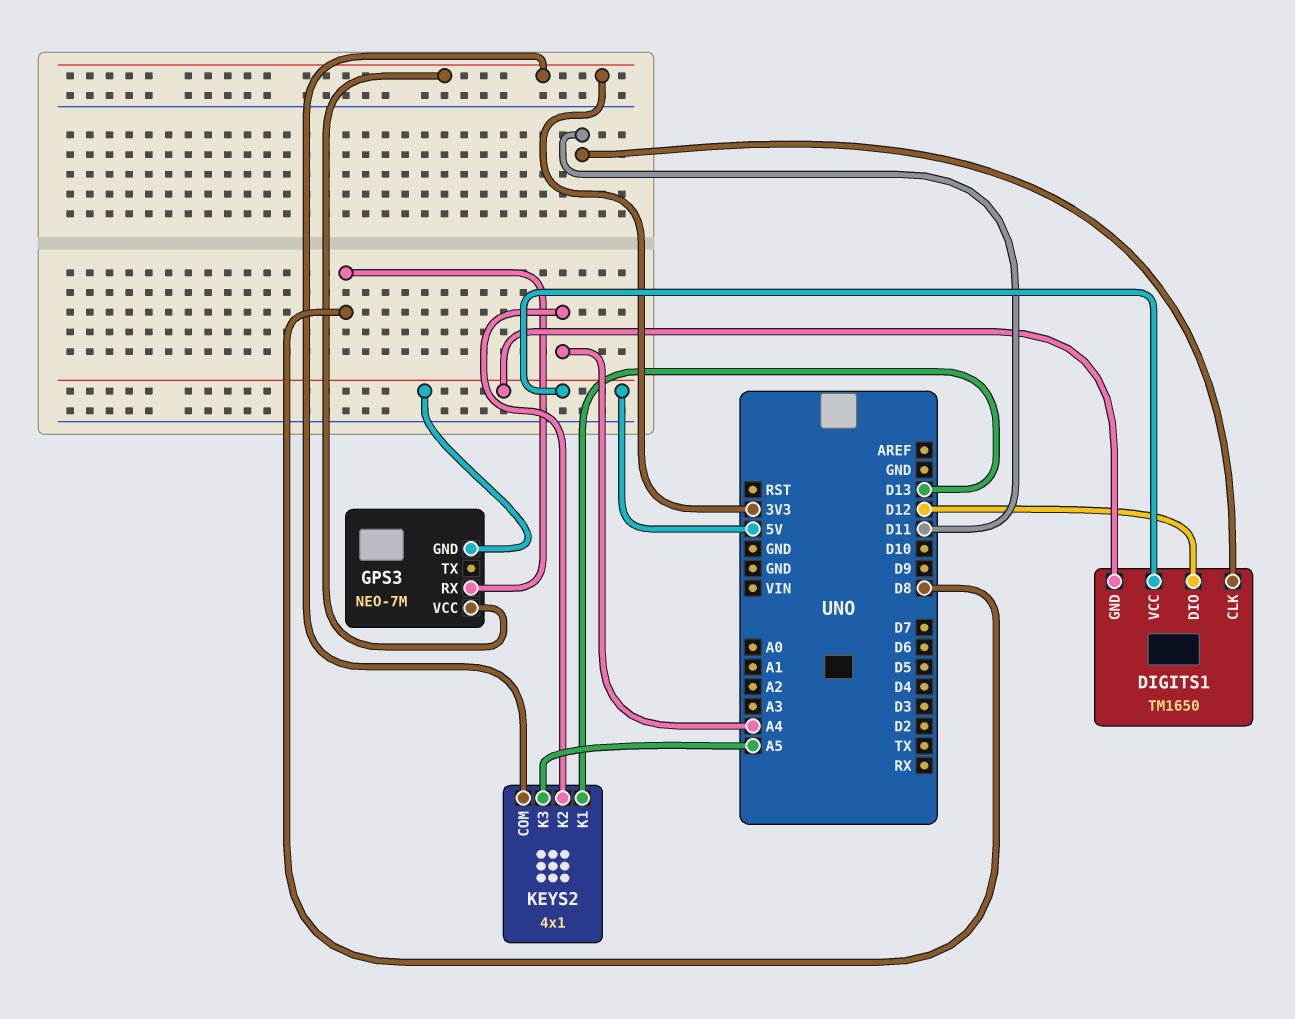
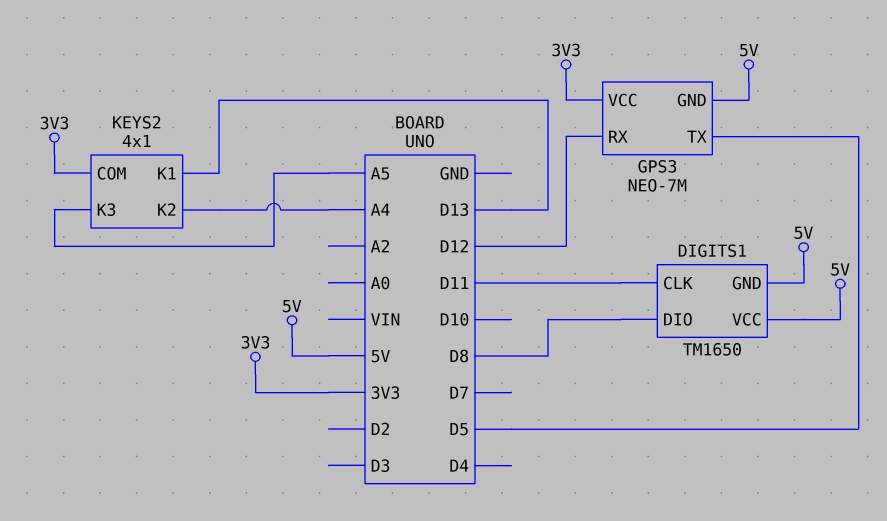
DIGITS1 pin DIO: D12 -> D8
GPS3 pin RX: D8 -> D12
GPS3 pin TX: none -> D5

